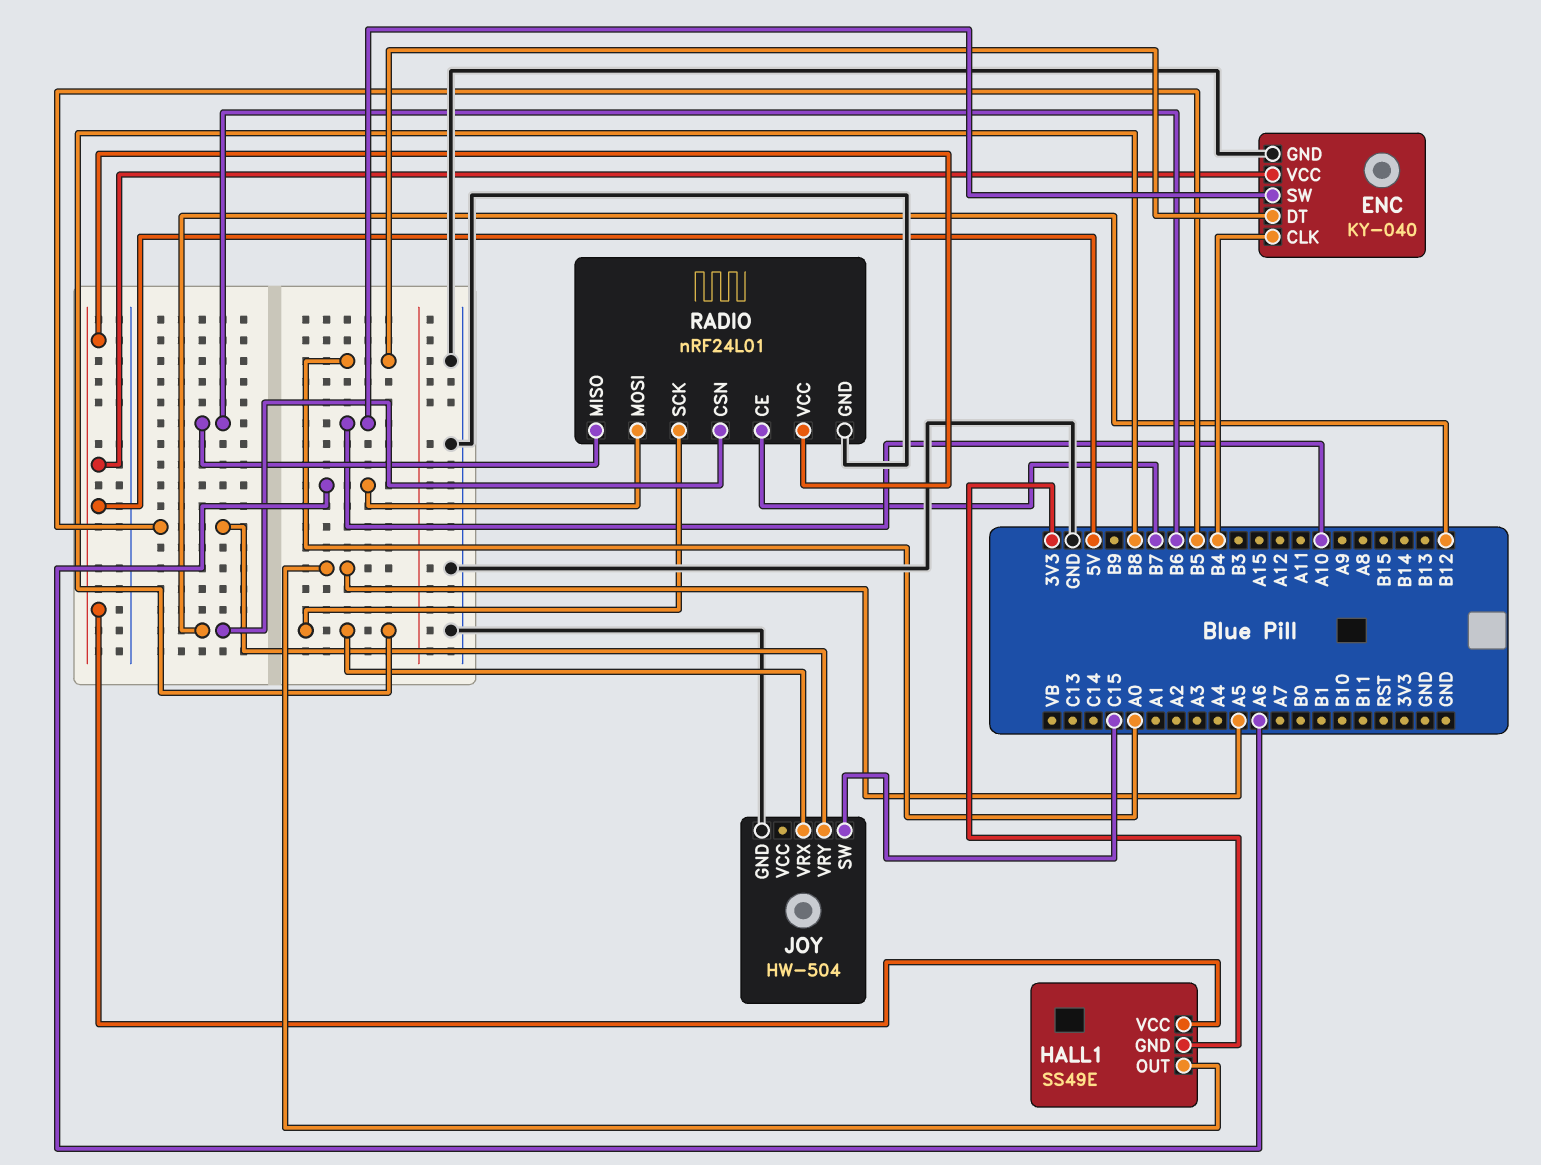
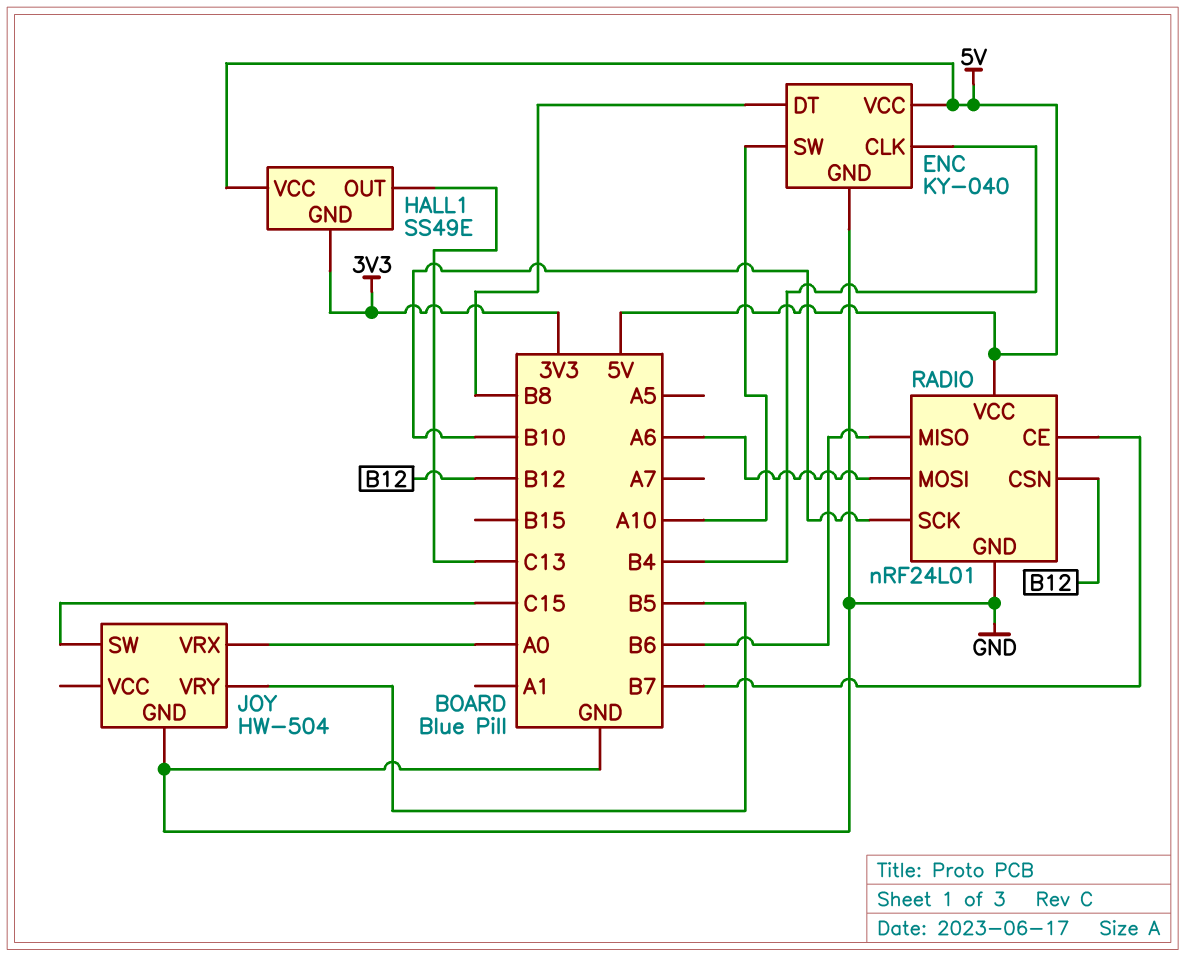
ENC pin DT: A0 -> B8
HALL1 pin OUT: A5 -> C13
JOY pin VRX: B8 -> A0
RADIO pin SCK: B8 -> B10

